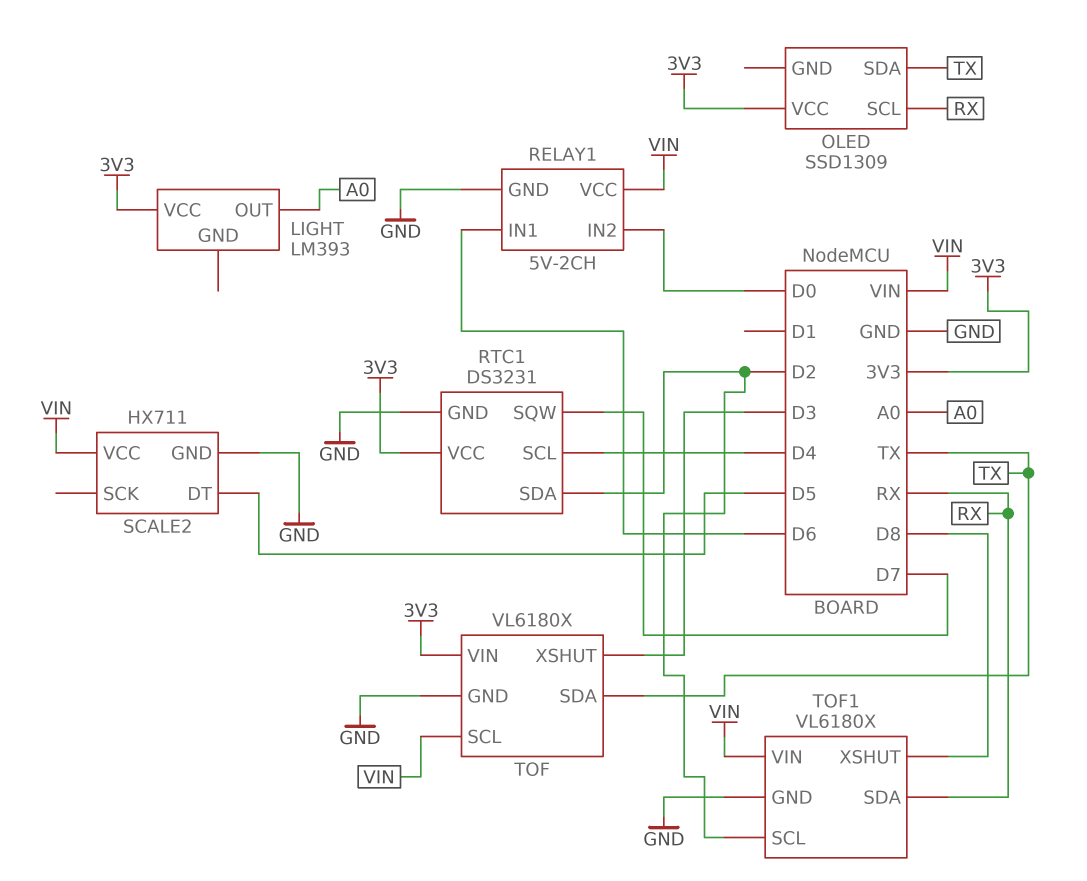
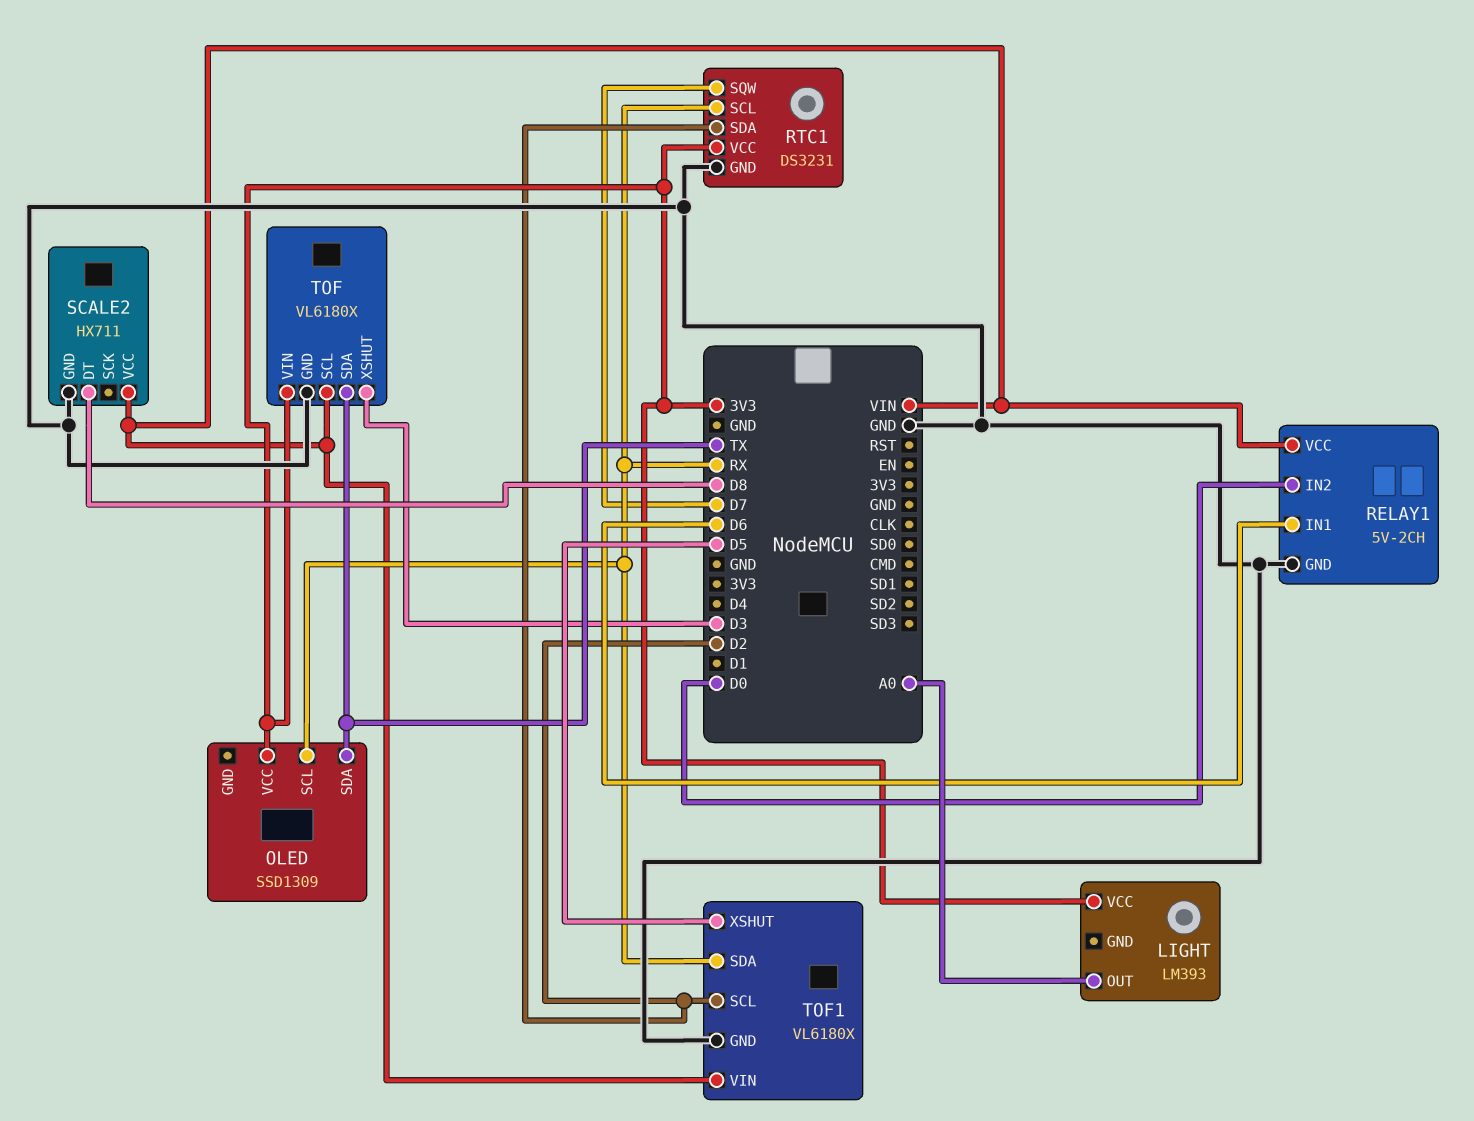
RTC1 pin SCL: D4 -> RX
SCALE2 pin DT: D5 -> D8
TOF1 pin XSHUT: D8 -> D5

